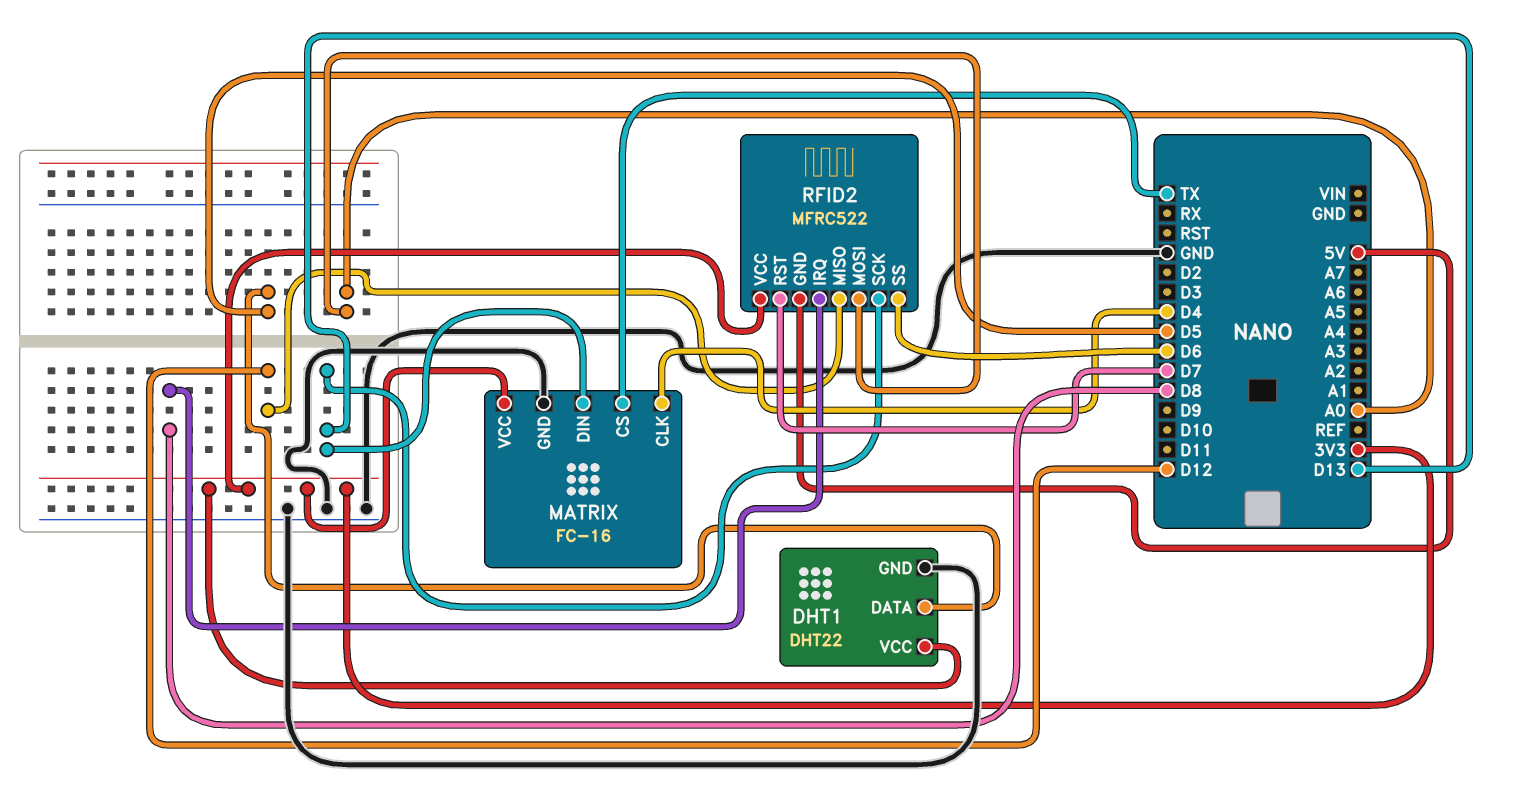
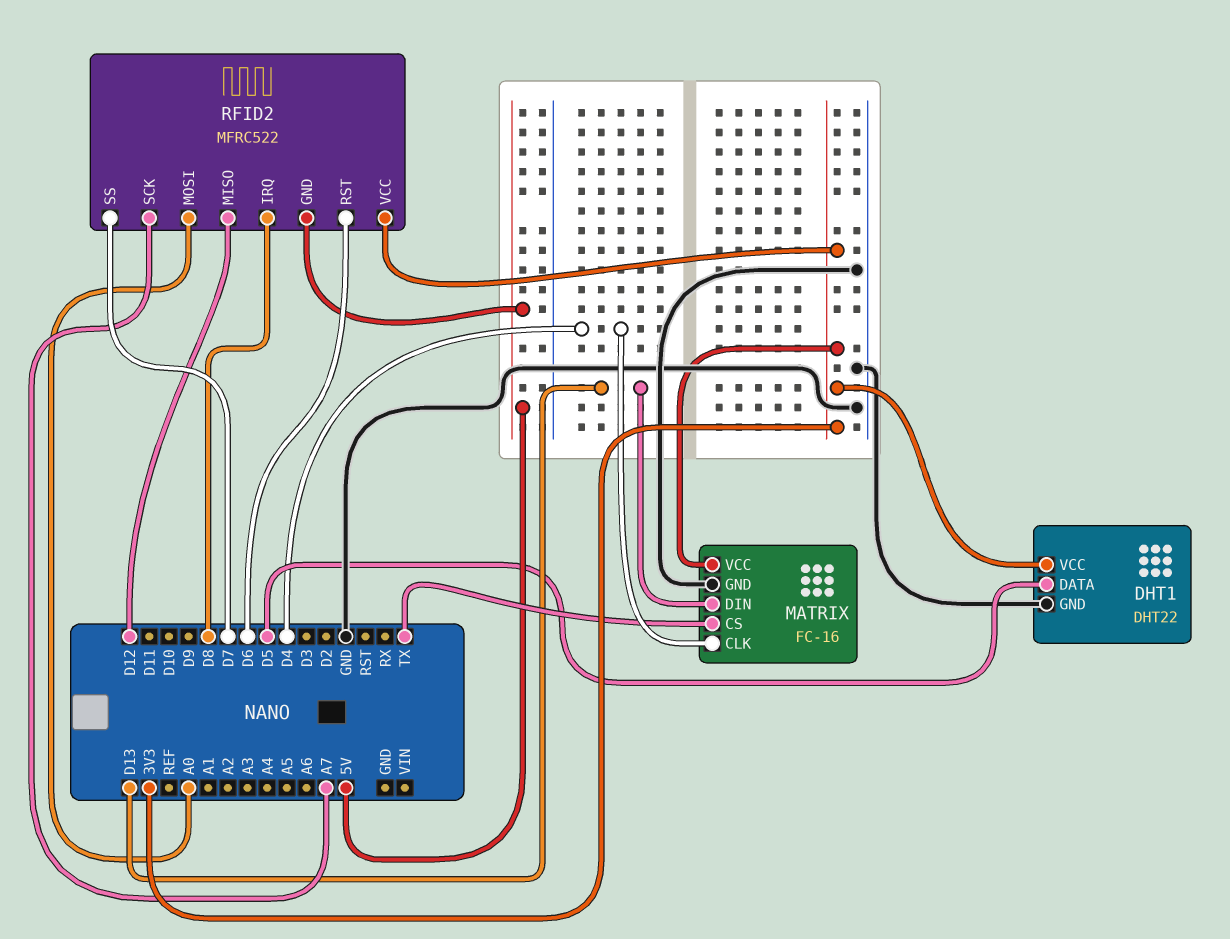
RFID2 pin RST: D7 -> D6
RFID2 pin SCK: D13 -> A7
RFID2 pin SS: D6 -> D7

